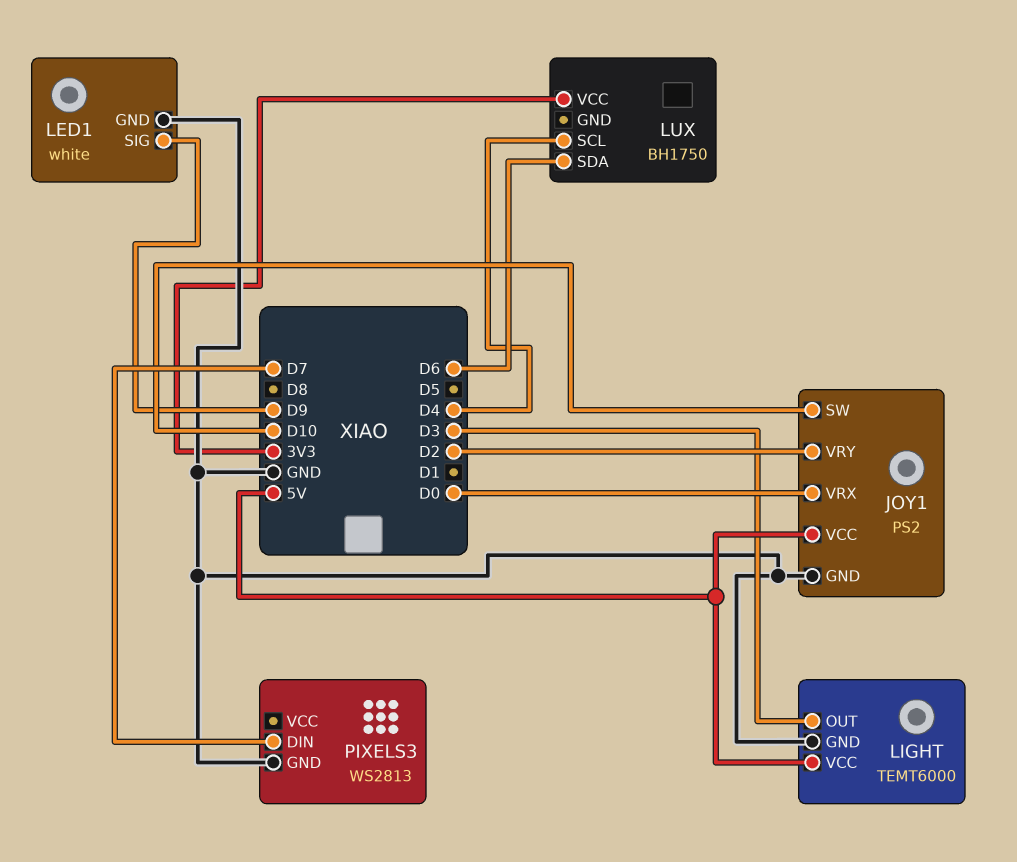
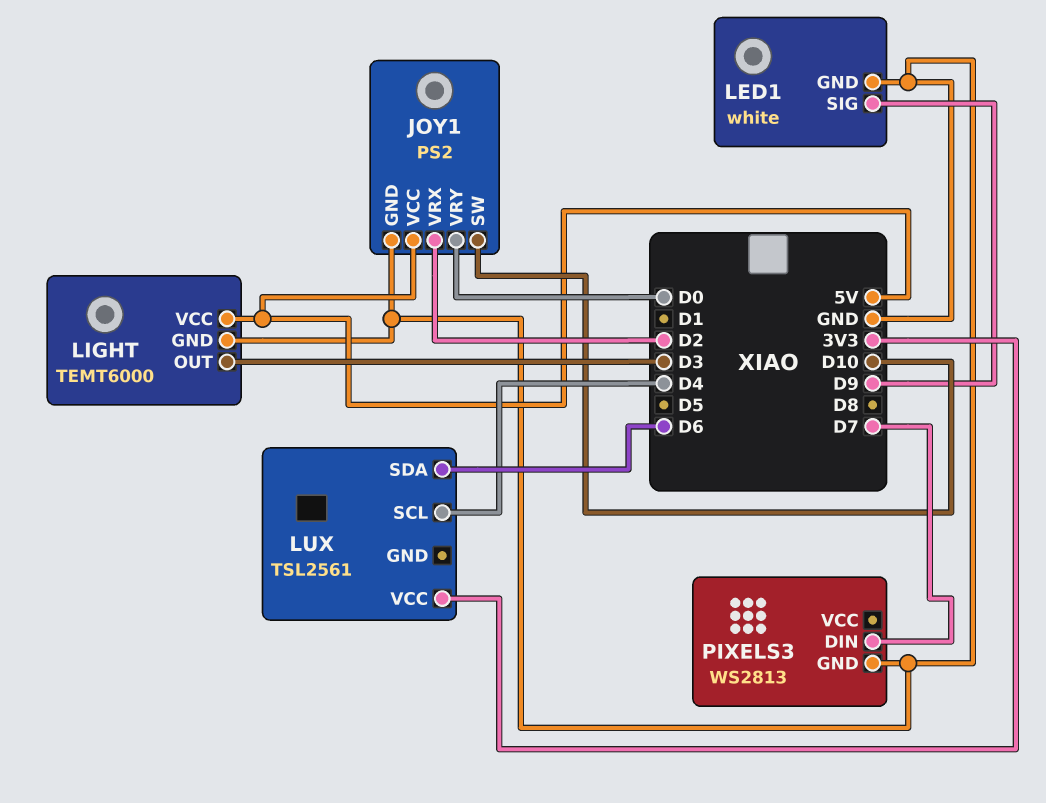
JOY1 pin VRX: D0 -> D2
JOY1 pin VRY: D2 -> D0
LUX: BH1750 -> TSL2561

